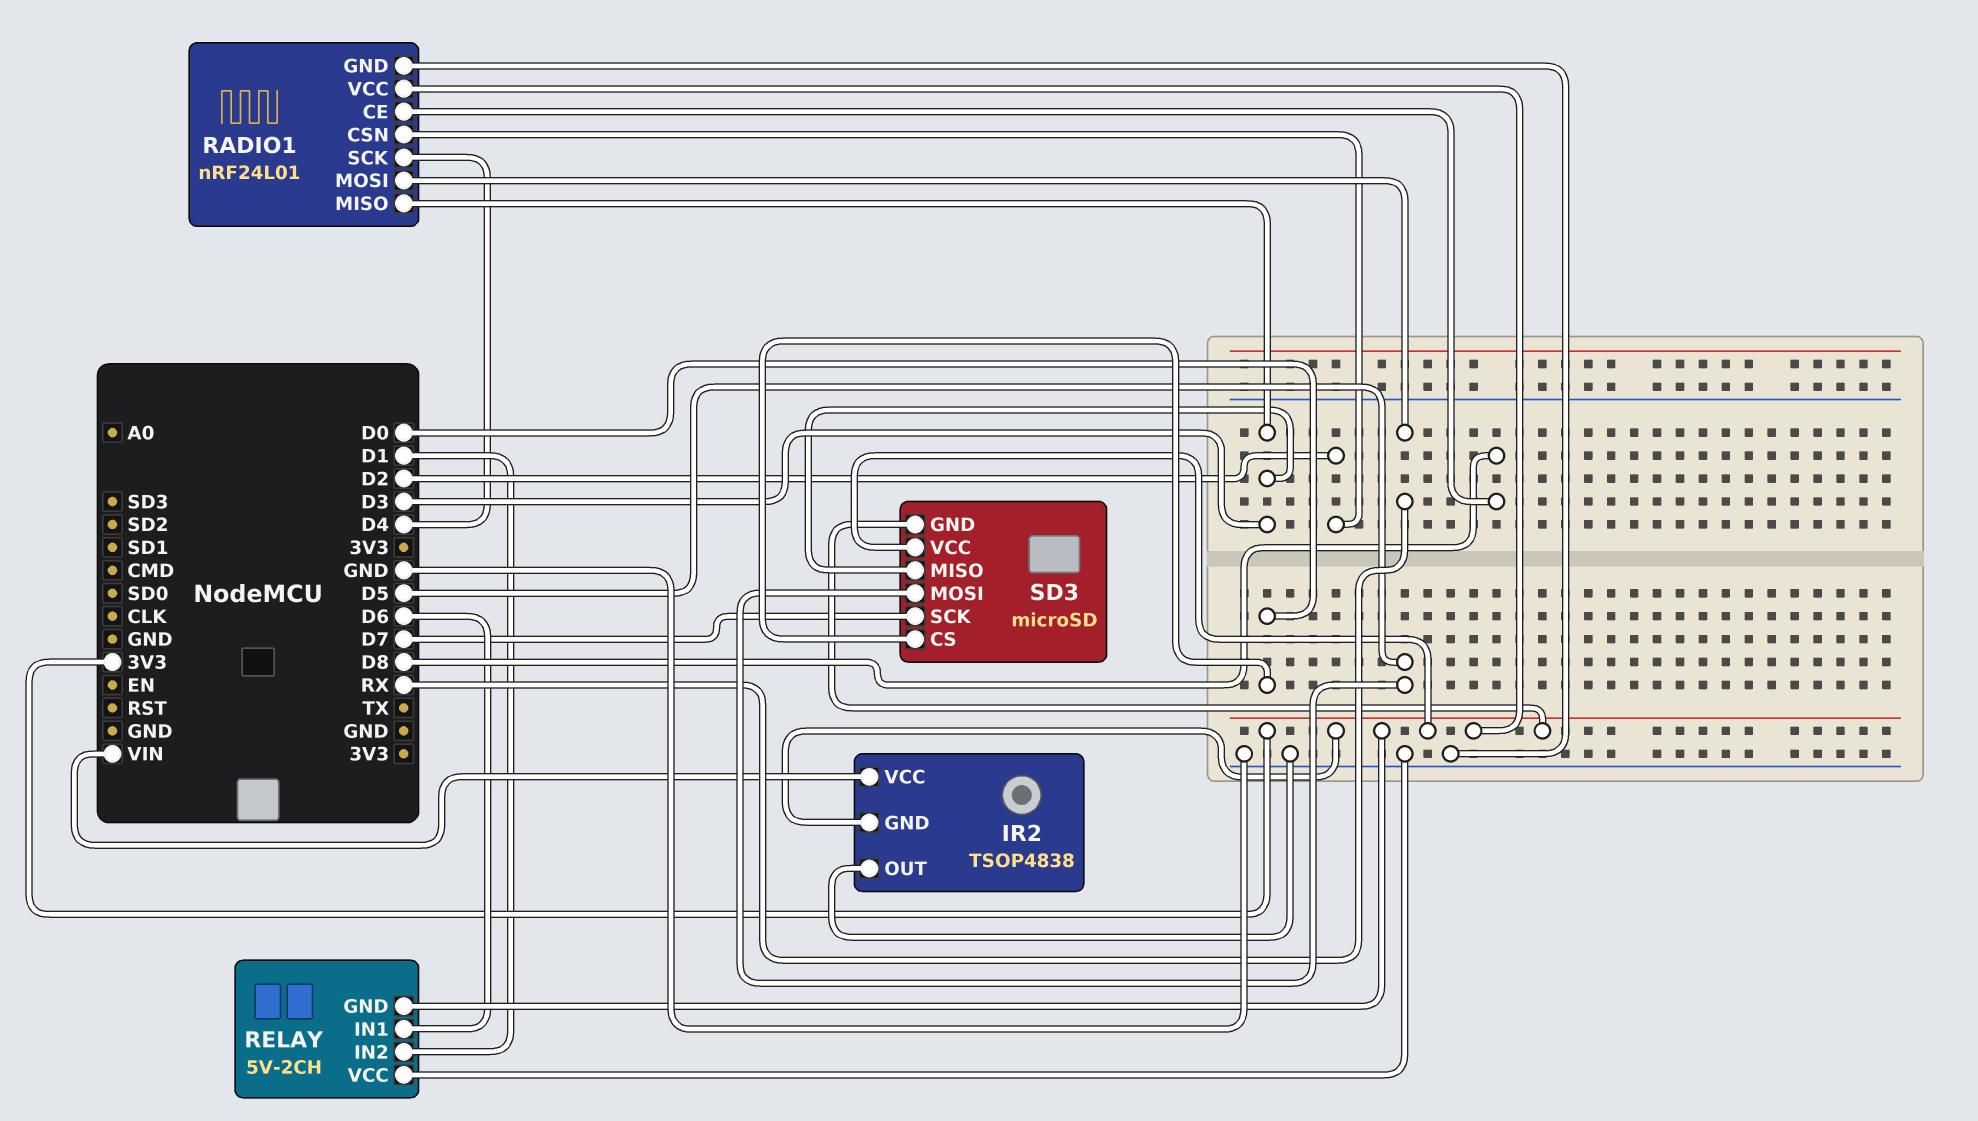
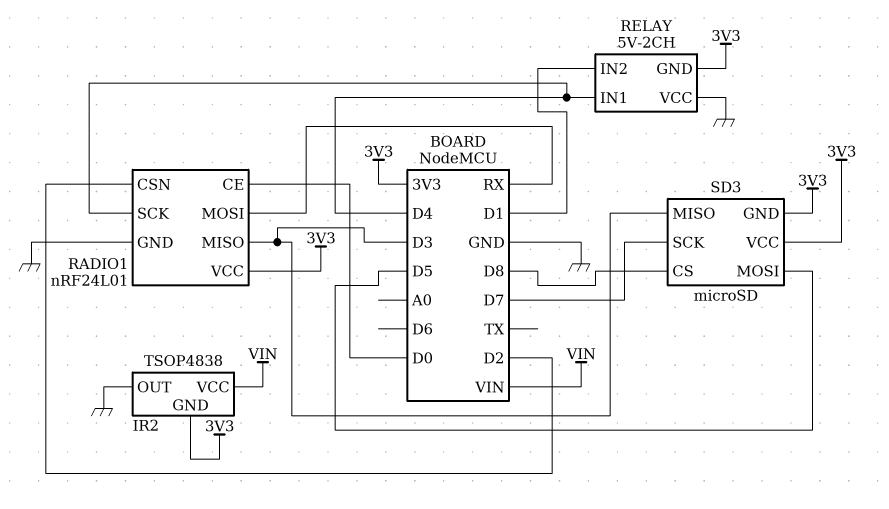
RADIO1 pin CE: D8 -> D0
RELAY pin IN1: D6 -> D4
SD3 pin CS: D0 -> D8

